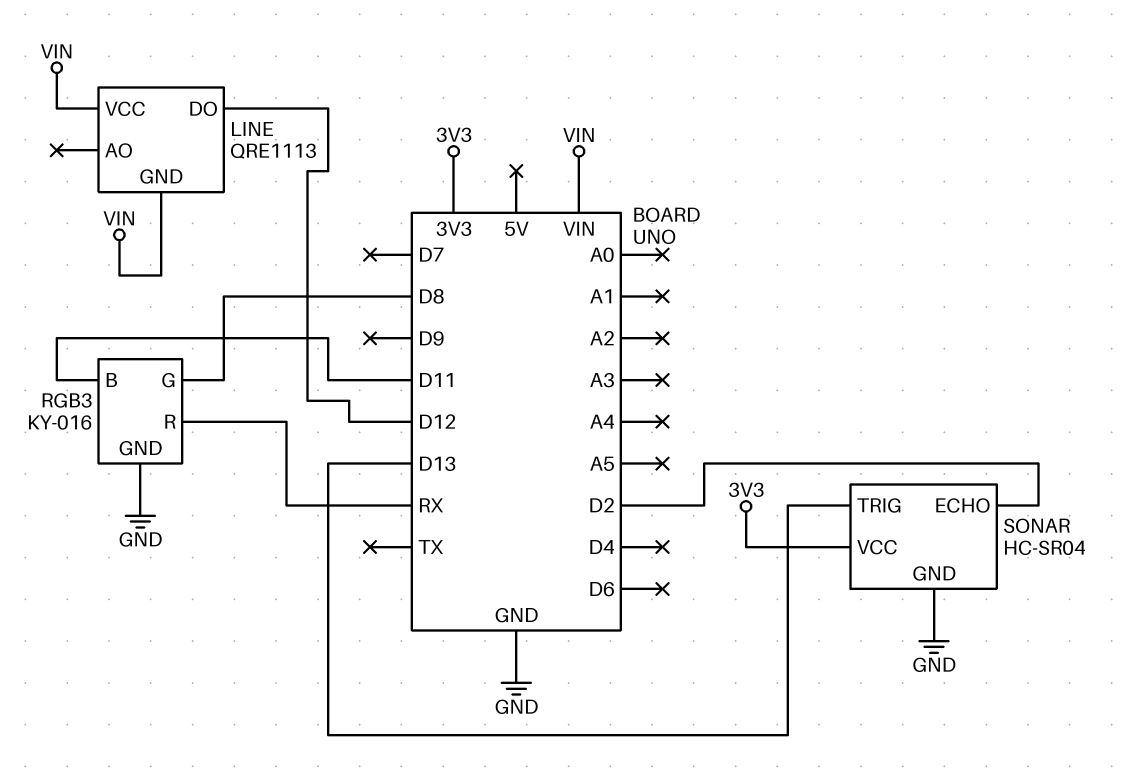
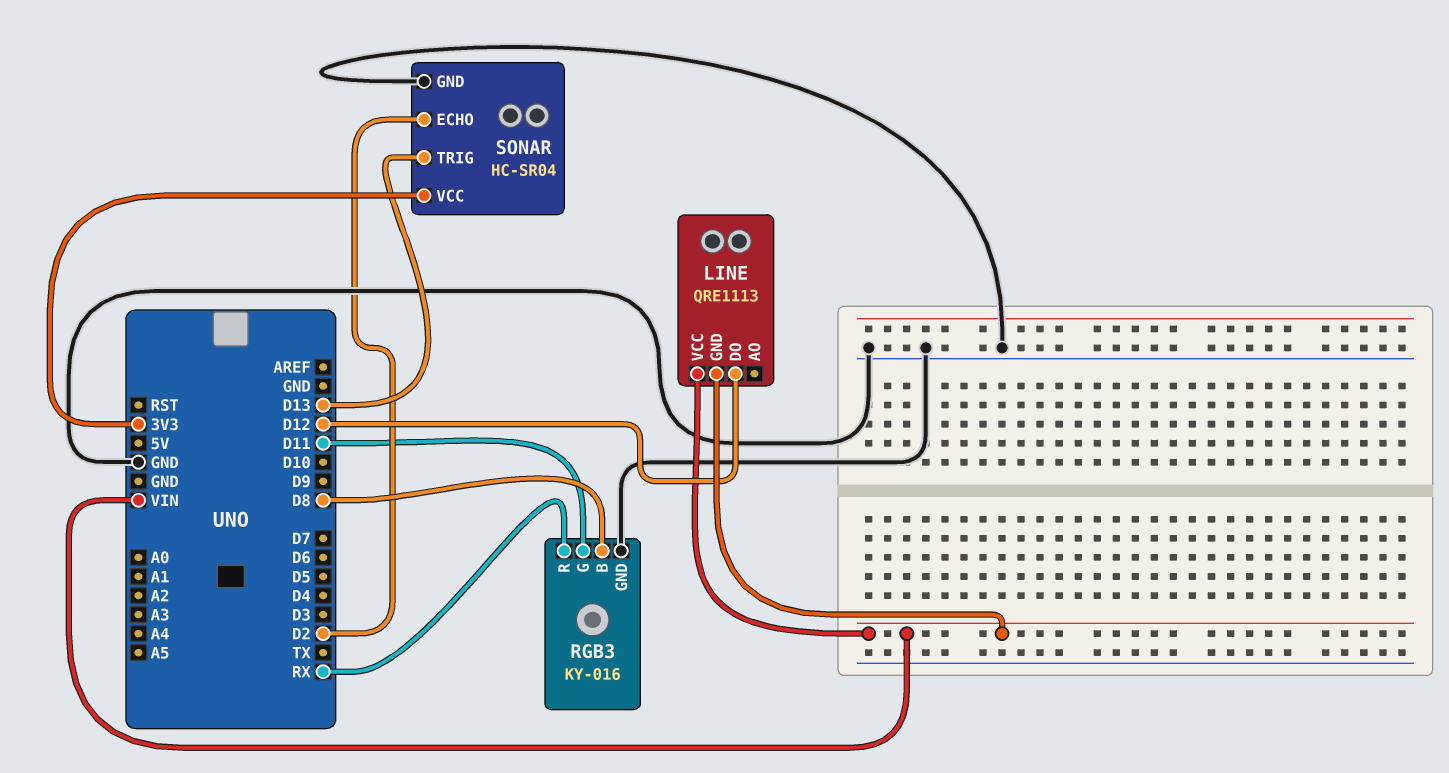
RGB3 pin B: D11 -> D8
RGB3 pin G: D8 -> D11

